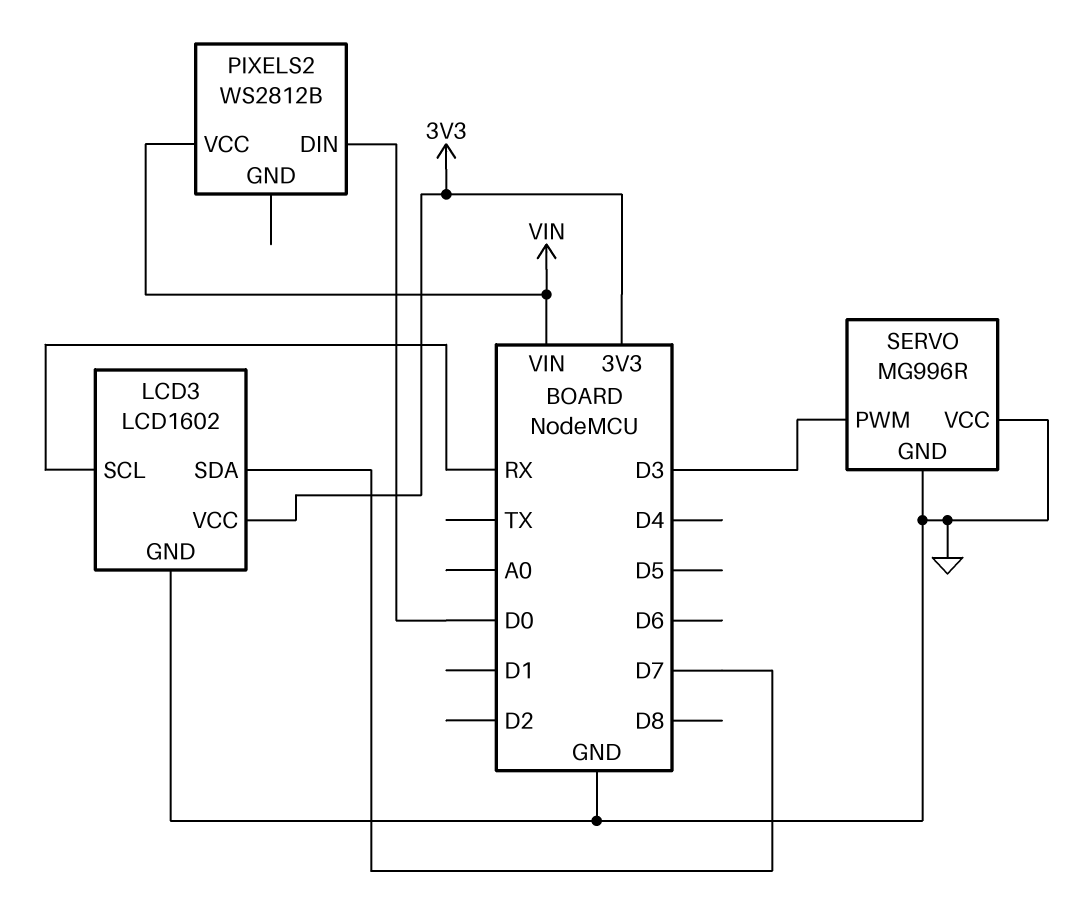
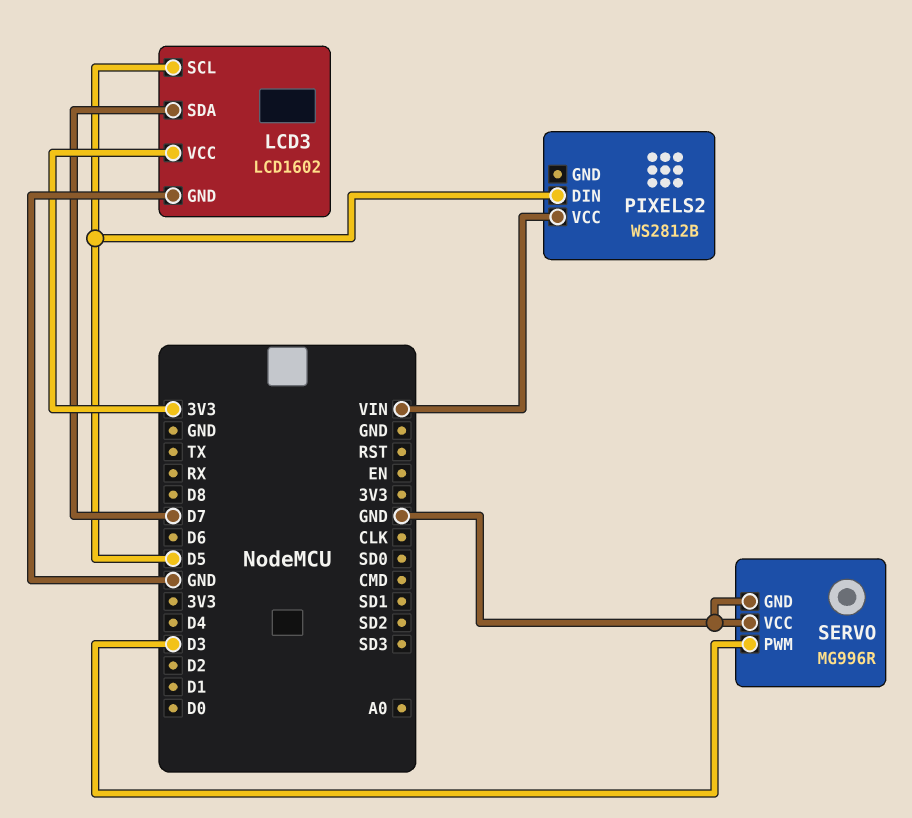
LCD3 pin SCL: RX -> D5
PIXELS2 pin DIN: D0 -> D5

